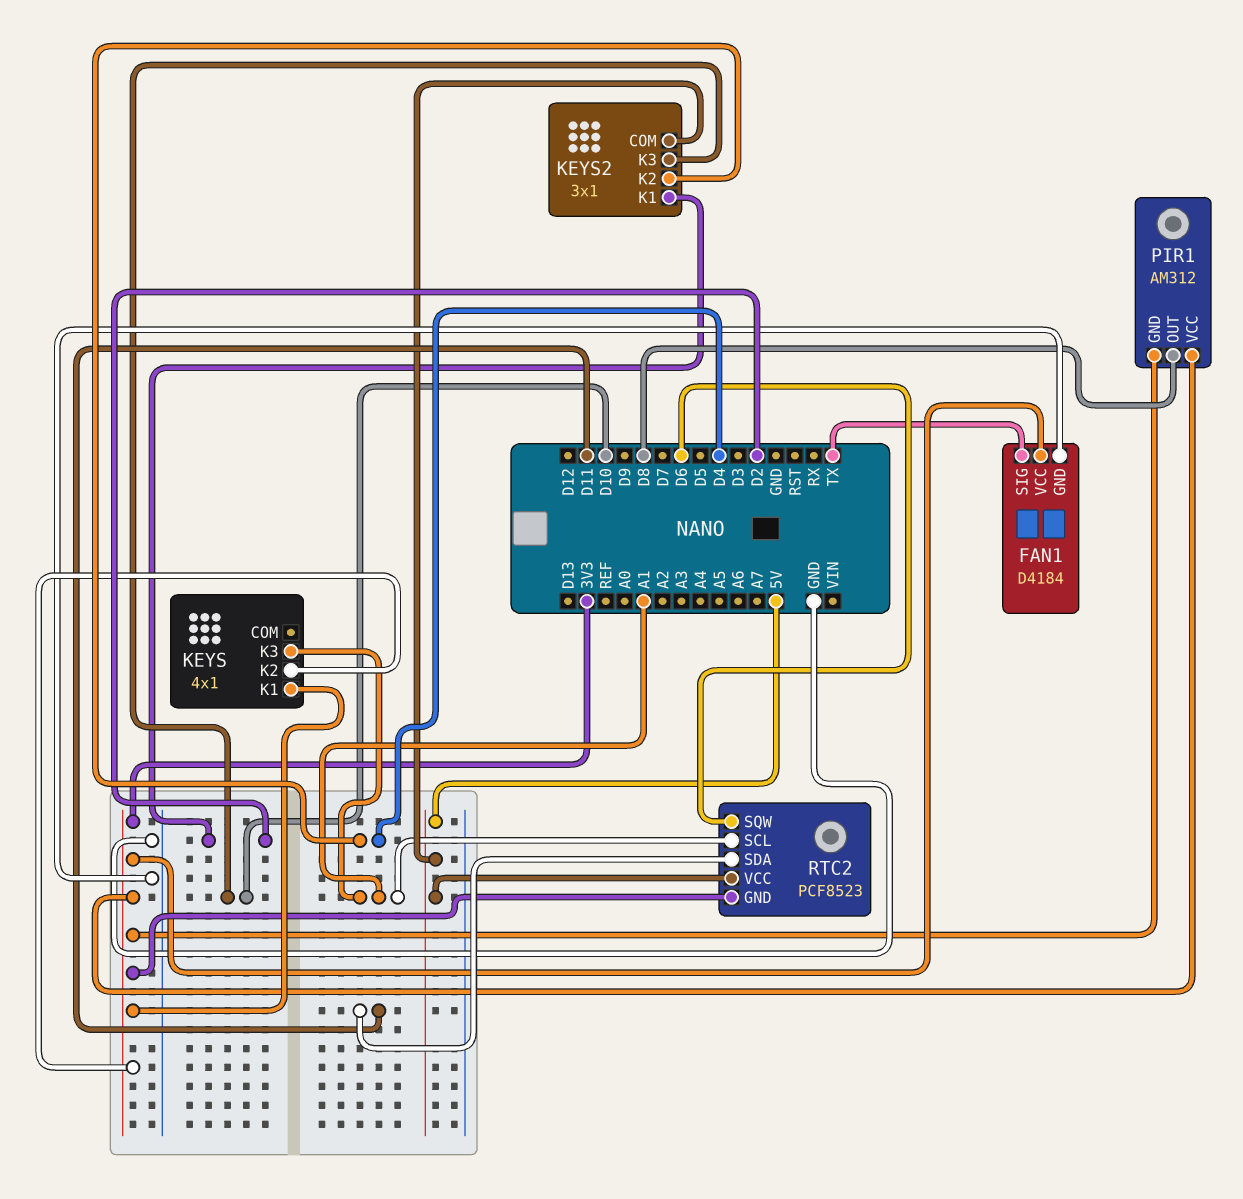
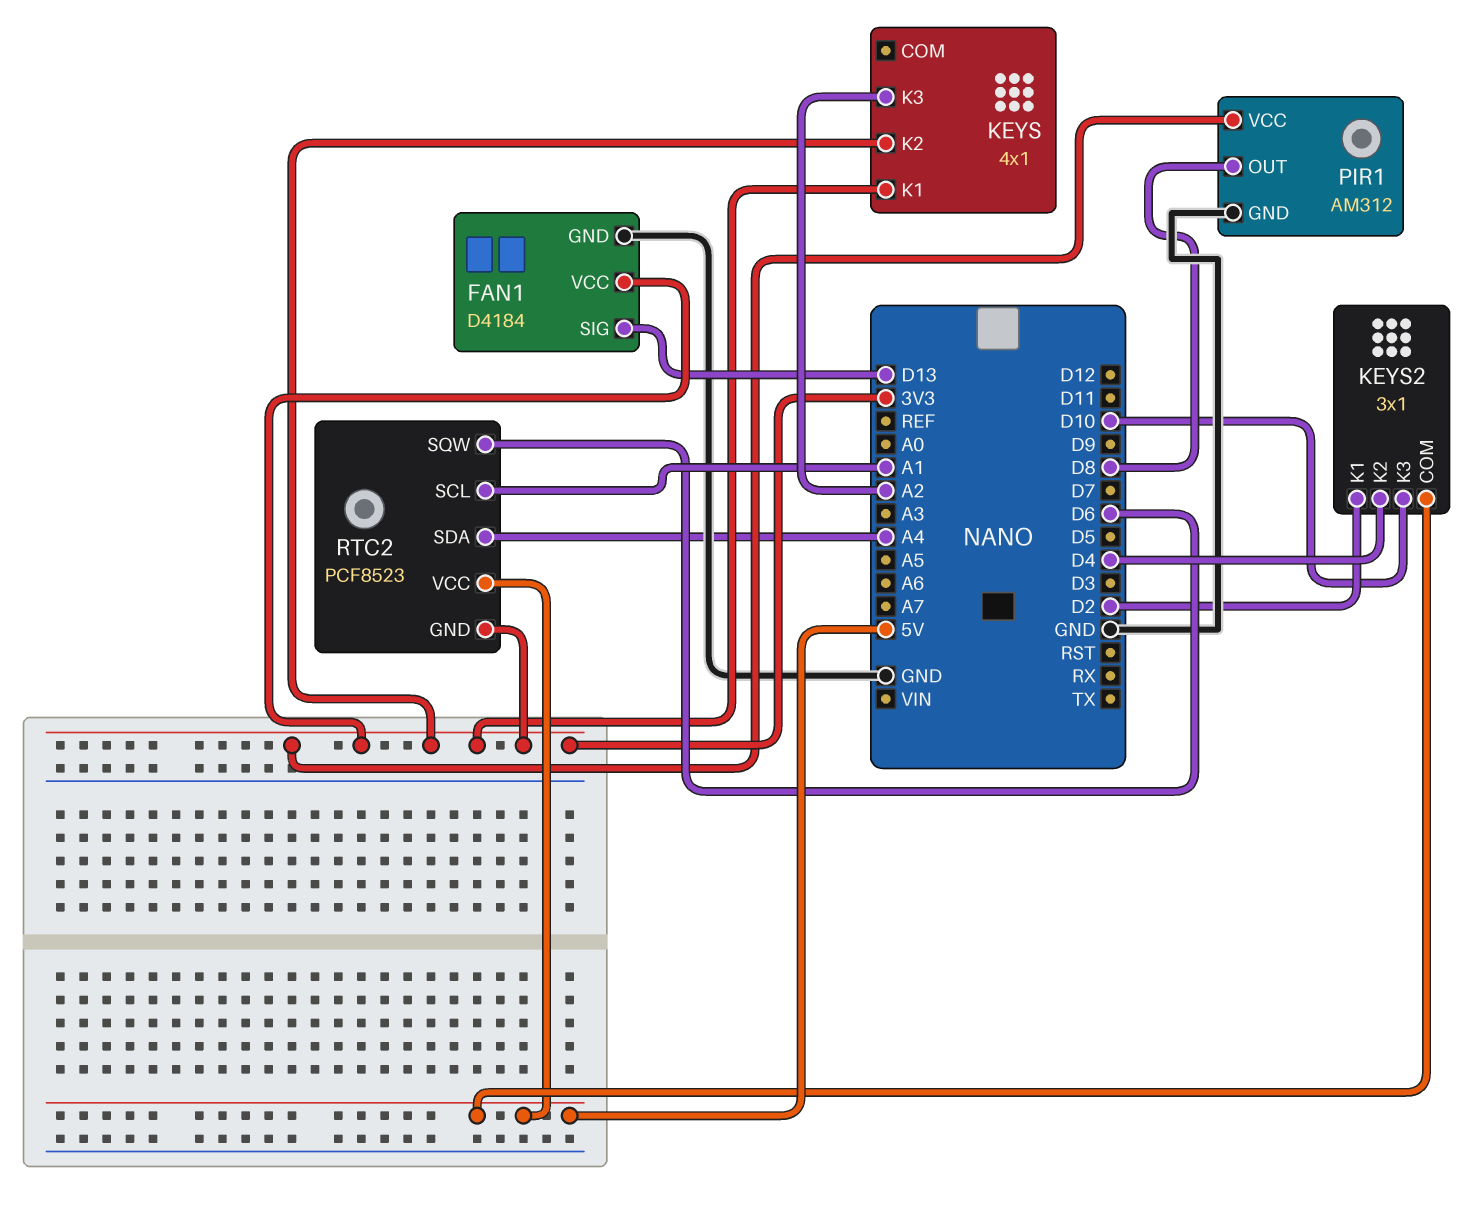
FAN1 pin SIG: TX -> D13
KEYS pin K3: A1 -> A2
PIR1 pin GND: 3V3 -> GND
RTC2 pin SDA: D11 -> A4

